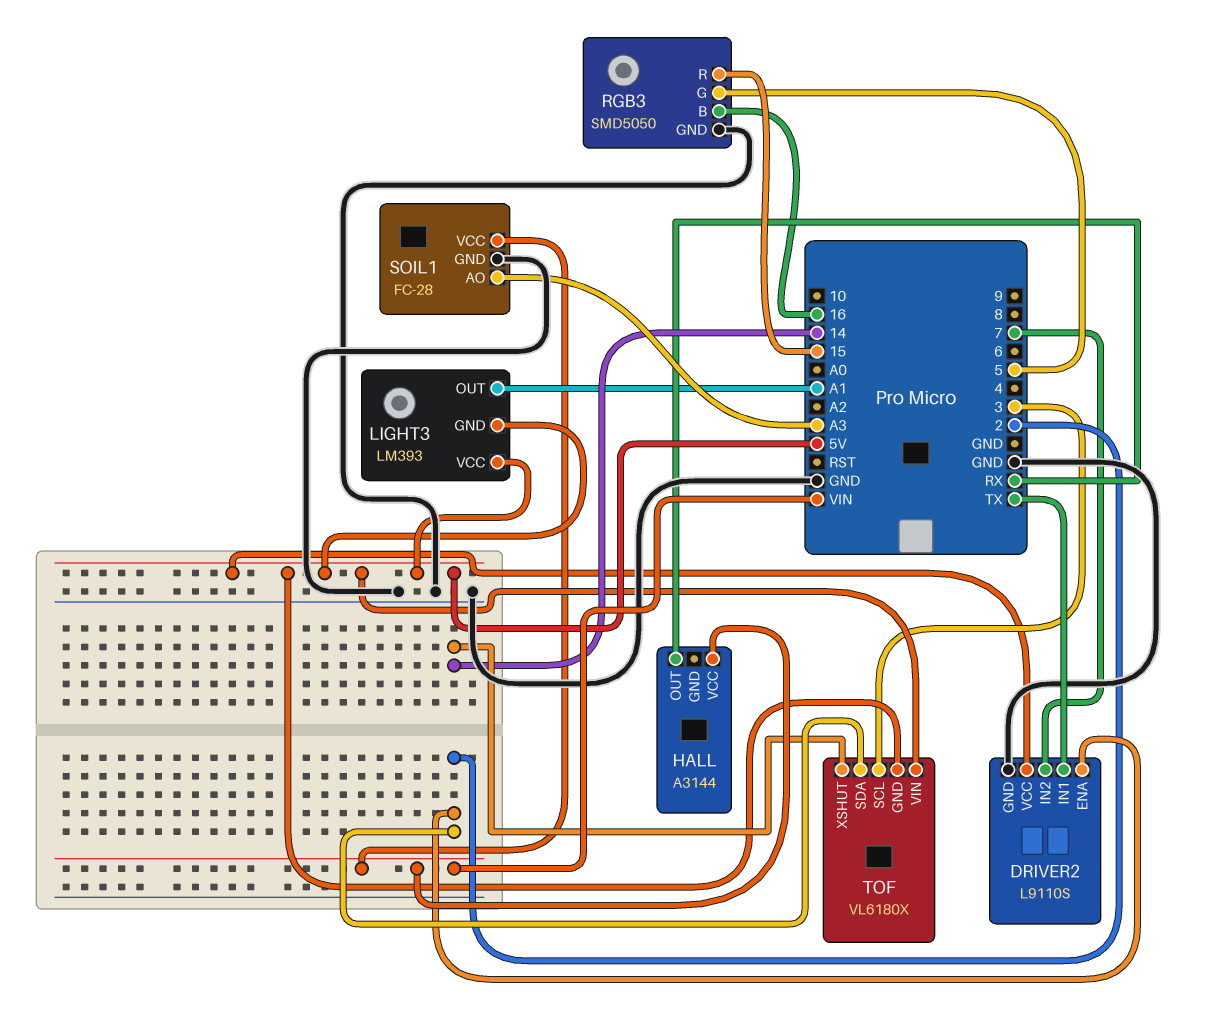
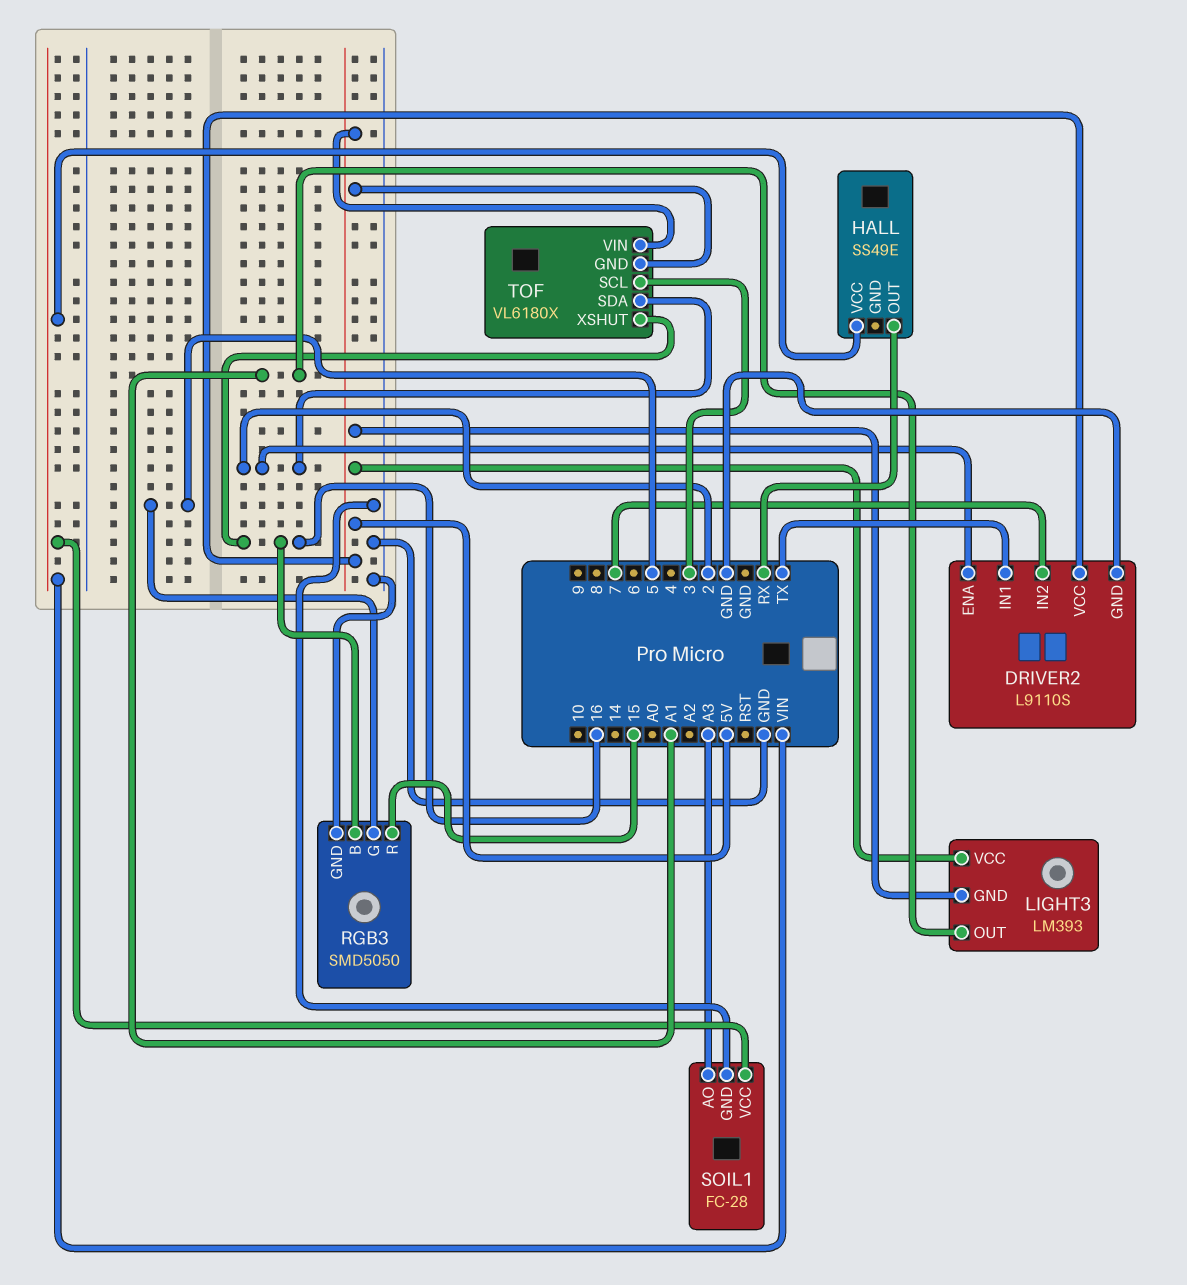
HALL: A3144 -> SS49E
TOF pin XSHUT: 14 -> 16

